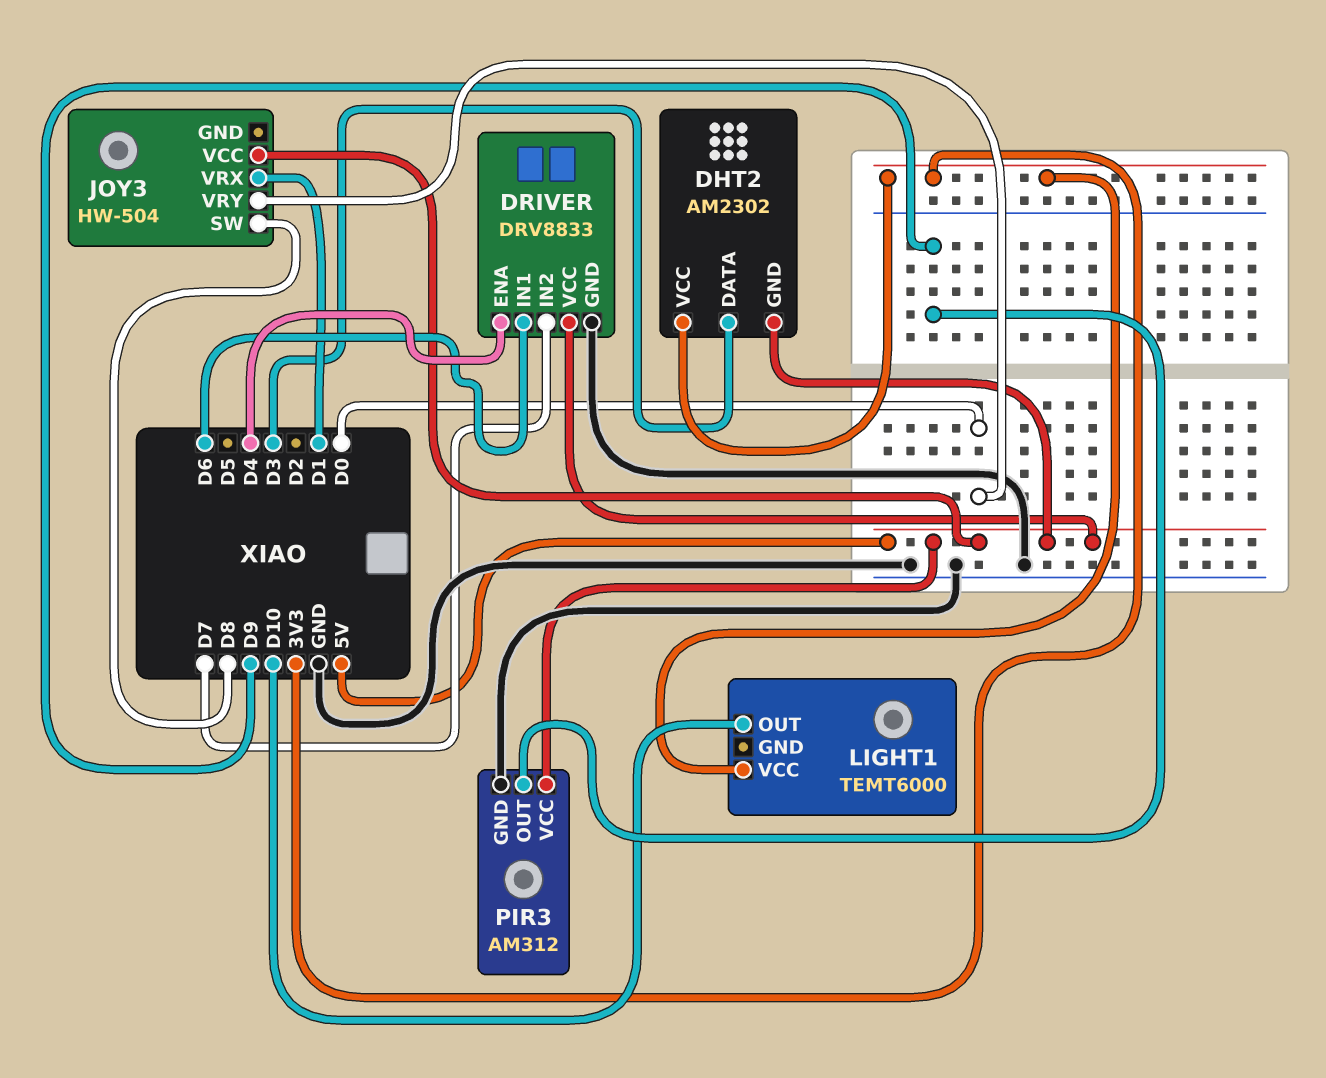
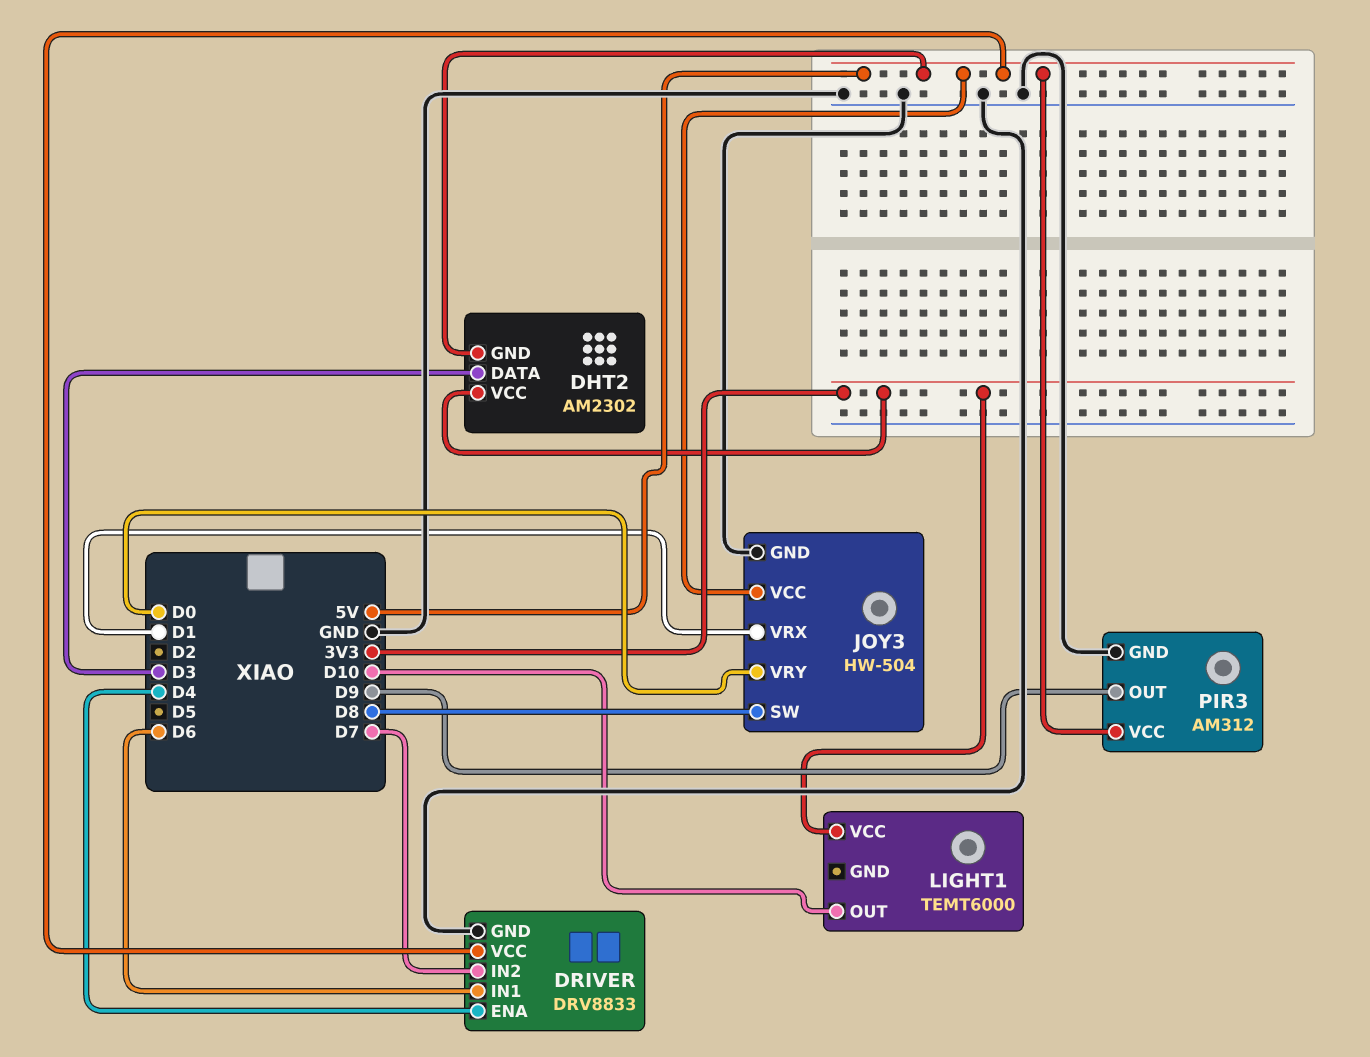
JOY3 pin GND: none -> GND

